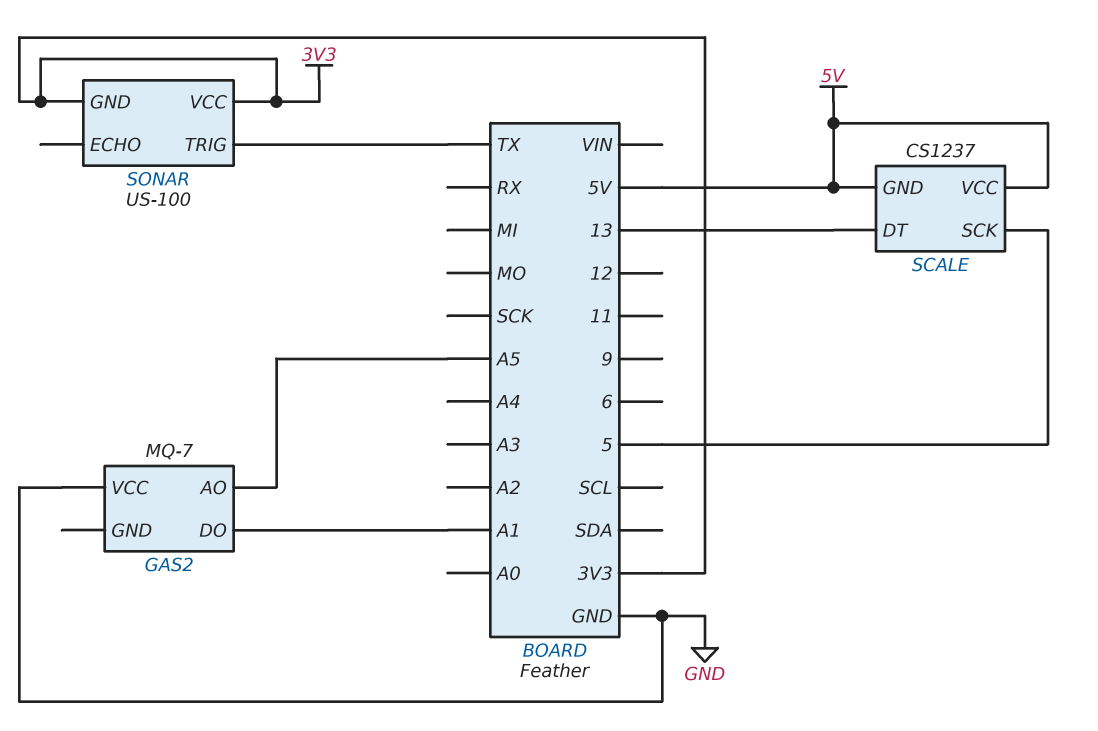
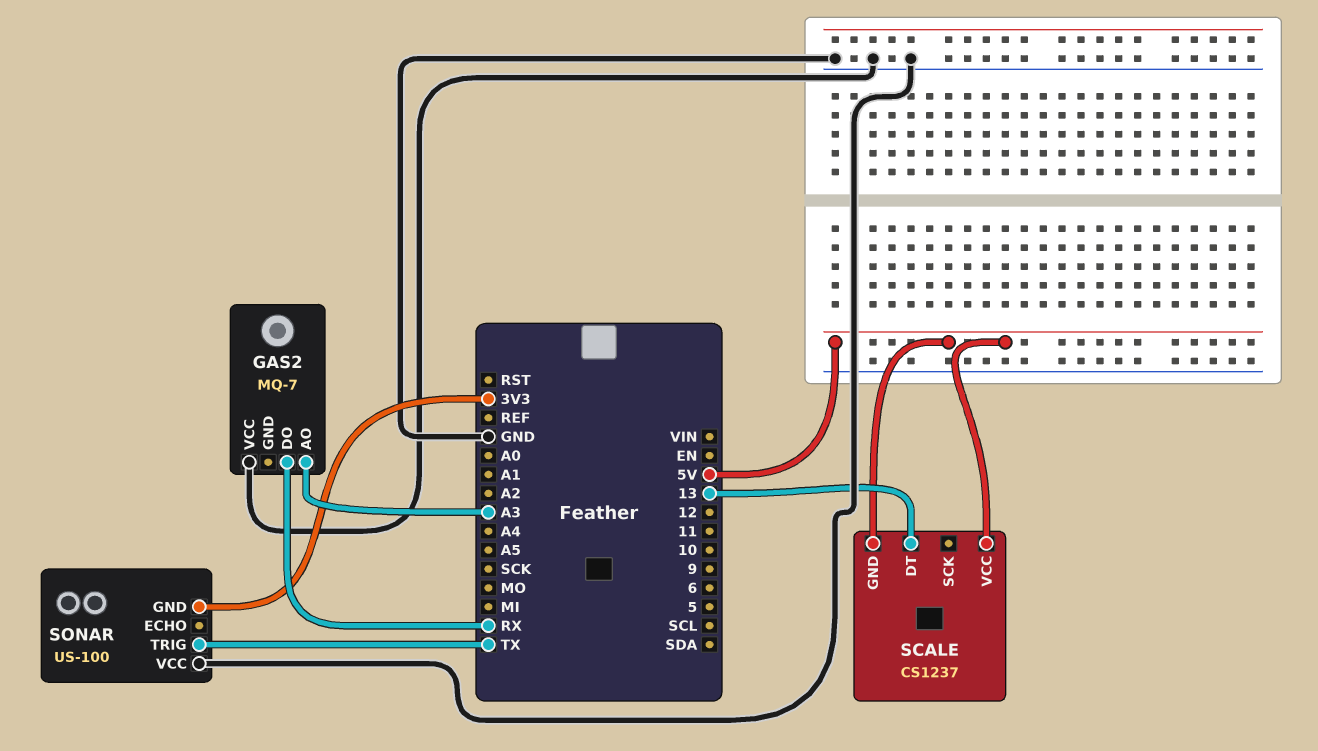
GAS2 pin AO: A5 -> A3
GAS2 pin DO: A1 -> RX
SCALE pin SCK: 5 -> none
SONAR pin VCC: 3V3 -> GND

